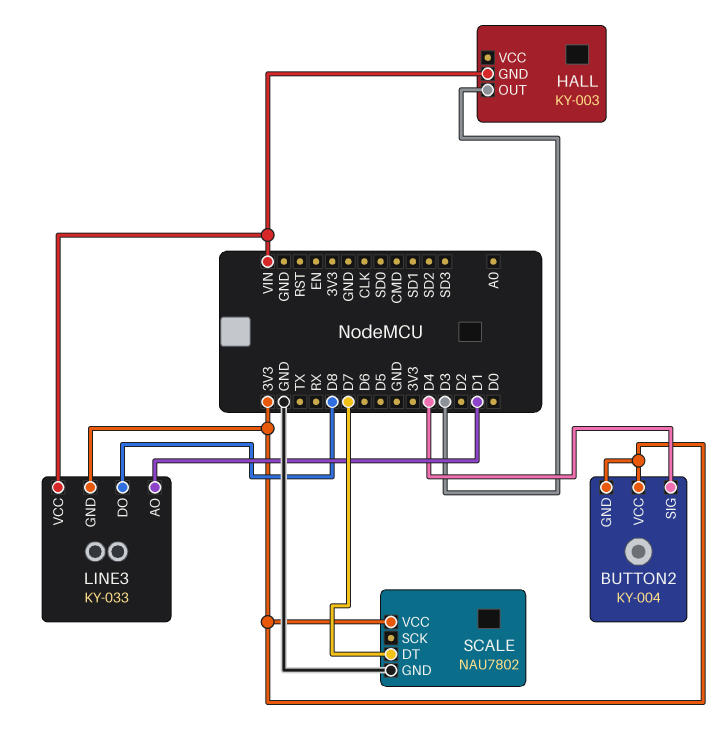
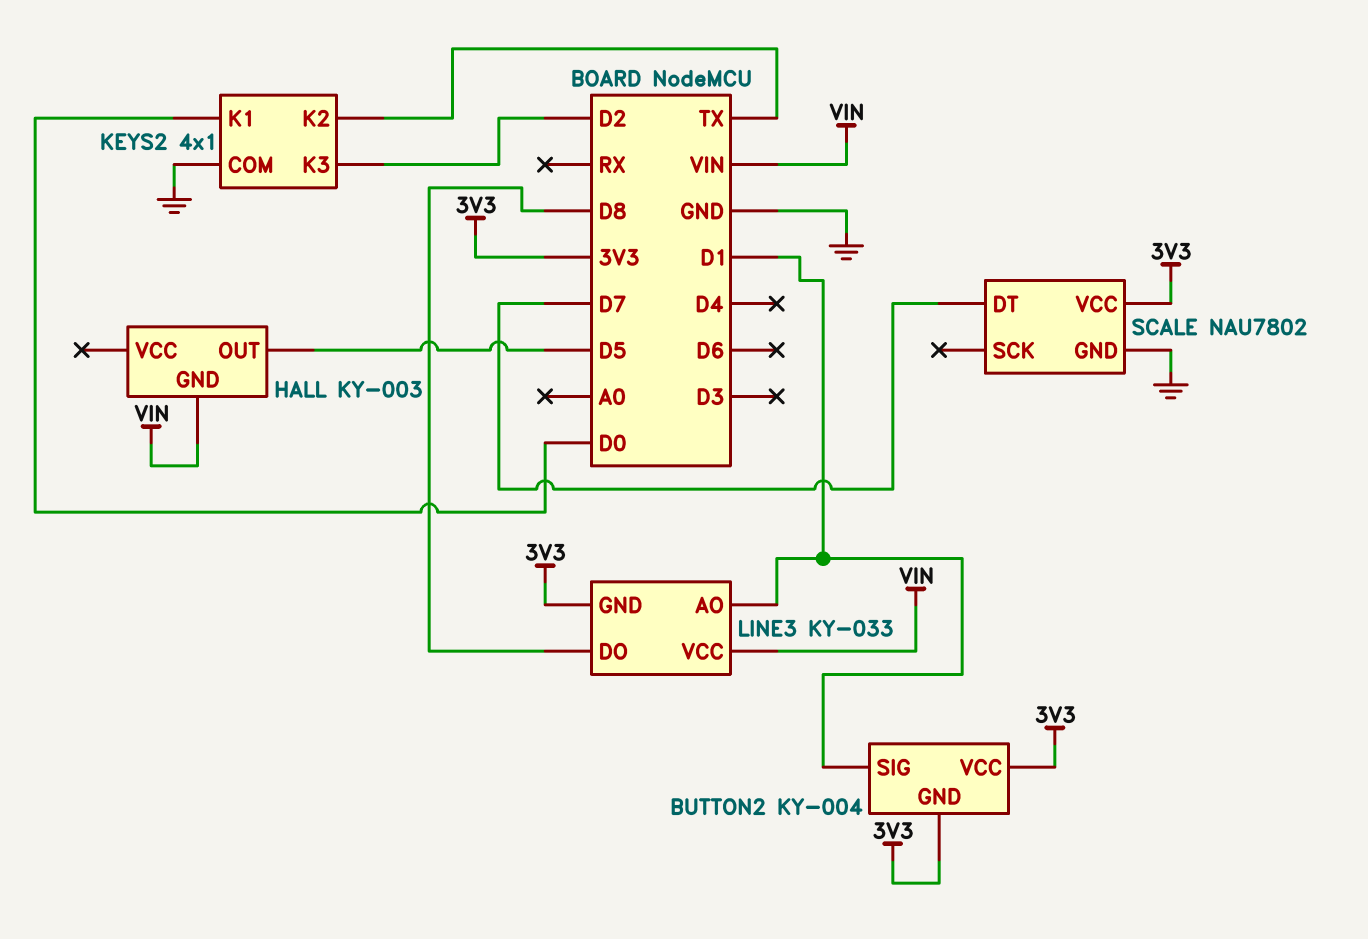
BUTTON2 pin SIG: D4 -> D1
HALL pin OUT: D3 -> D5
KEYS2: none -> 4x1
KEYS2 pin COM: none -> GND
KEYS2 pin K1: none -> D0
KEYS2 pin K2: none -> TX
KEYS2 pin K3: none -> D2

